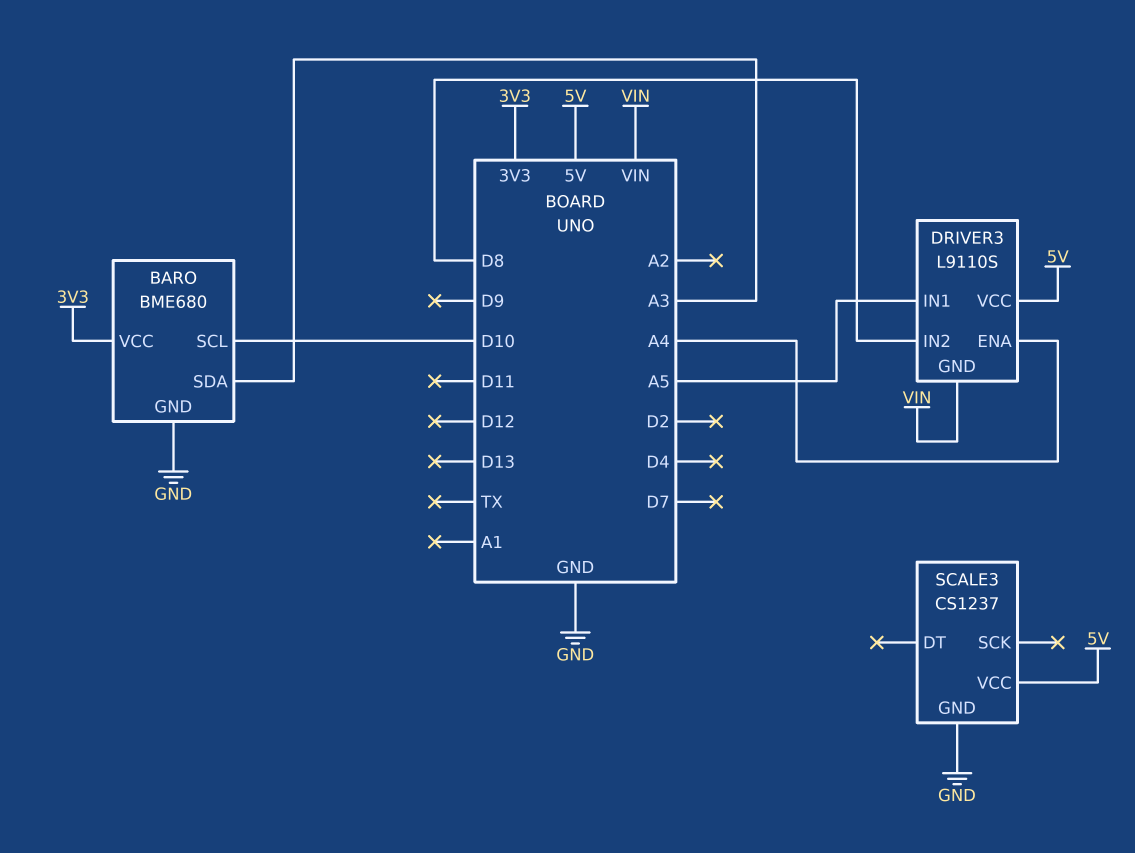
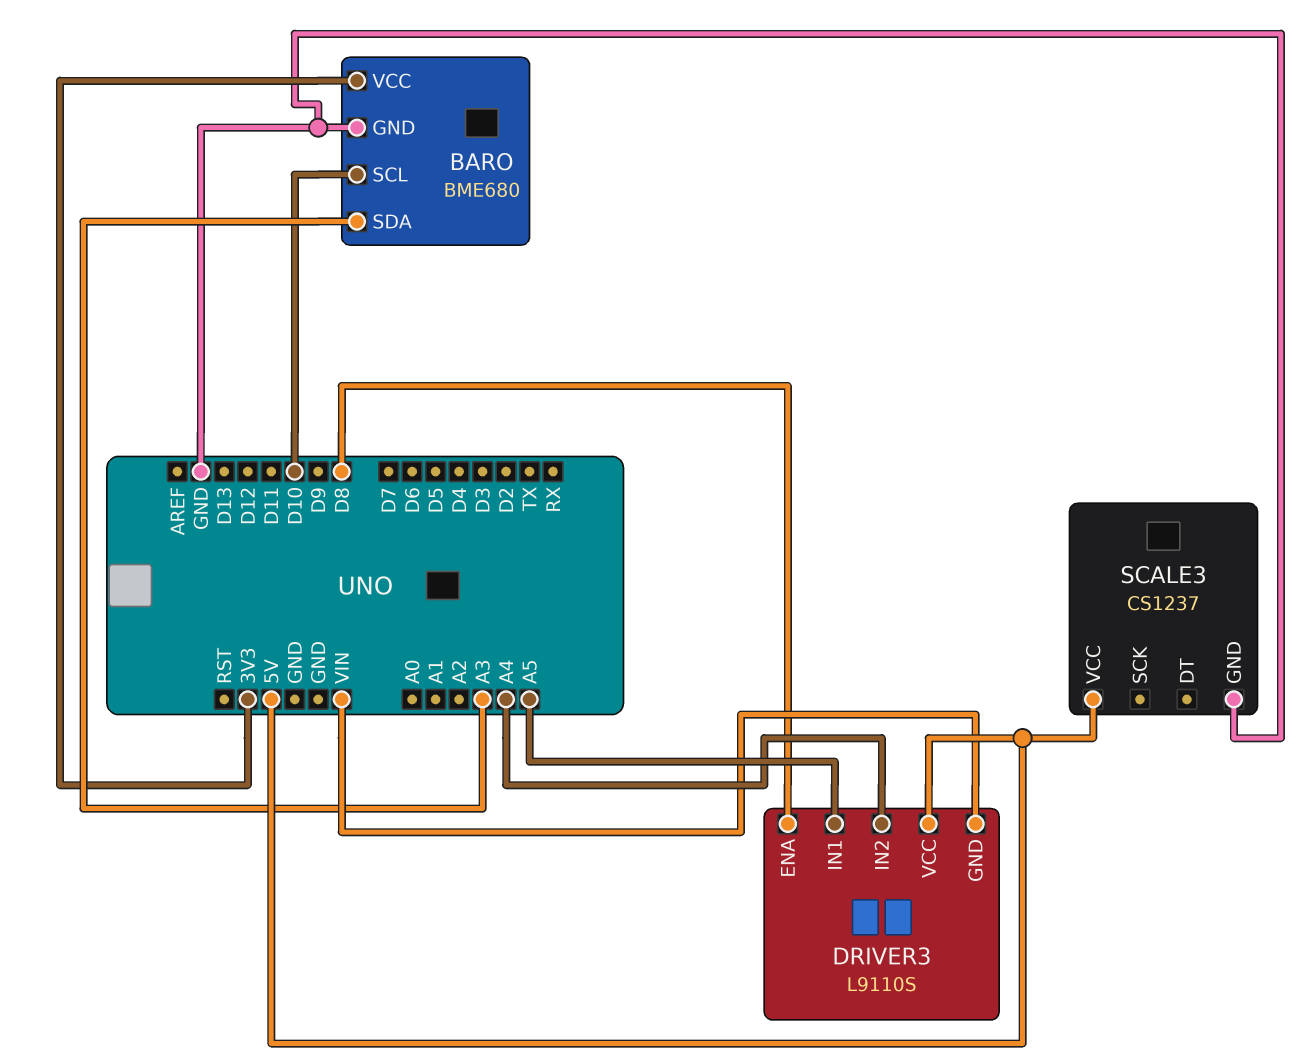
DRIVER3 pin ENA: A4 -> D8
DRIVER3 pin IN2: D8 -> A4

